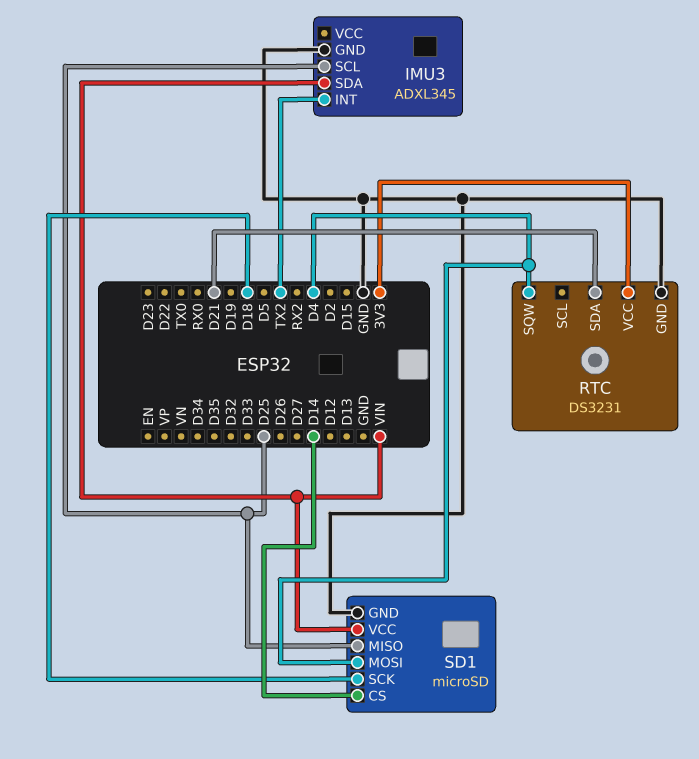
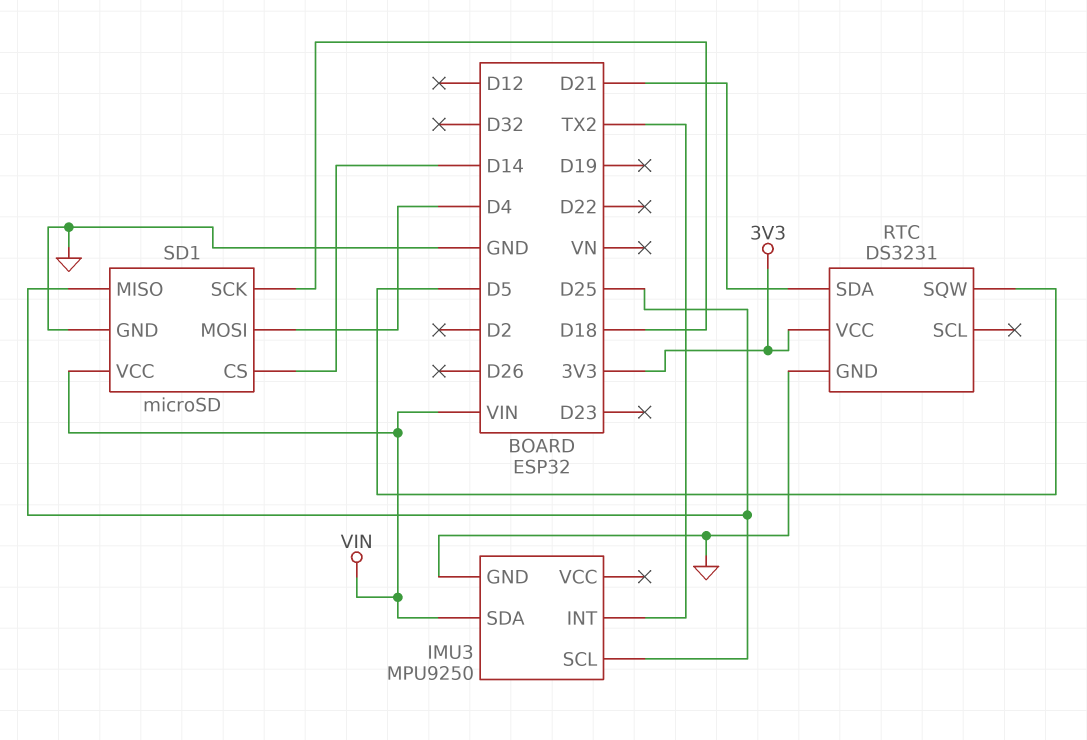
IMU3: ADXL345 -> MPU9250
RTC pin SQW: D4 -> D5

